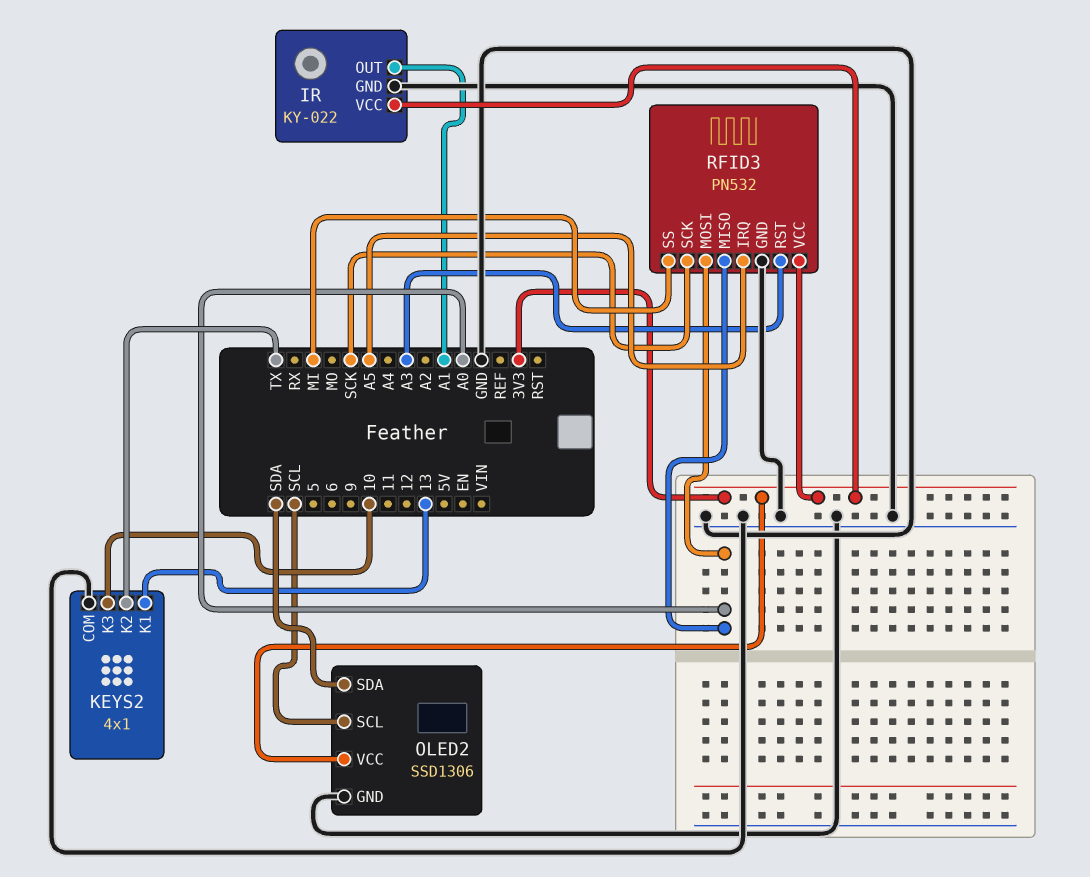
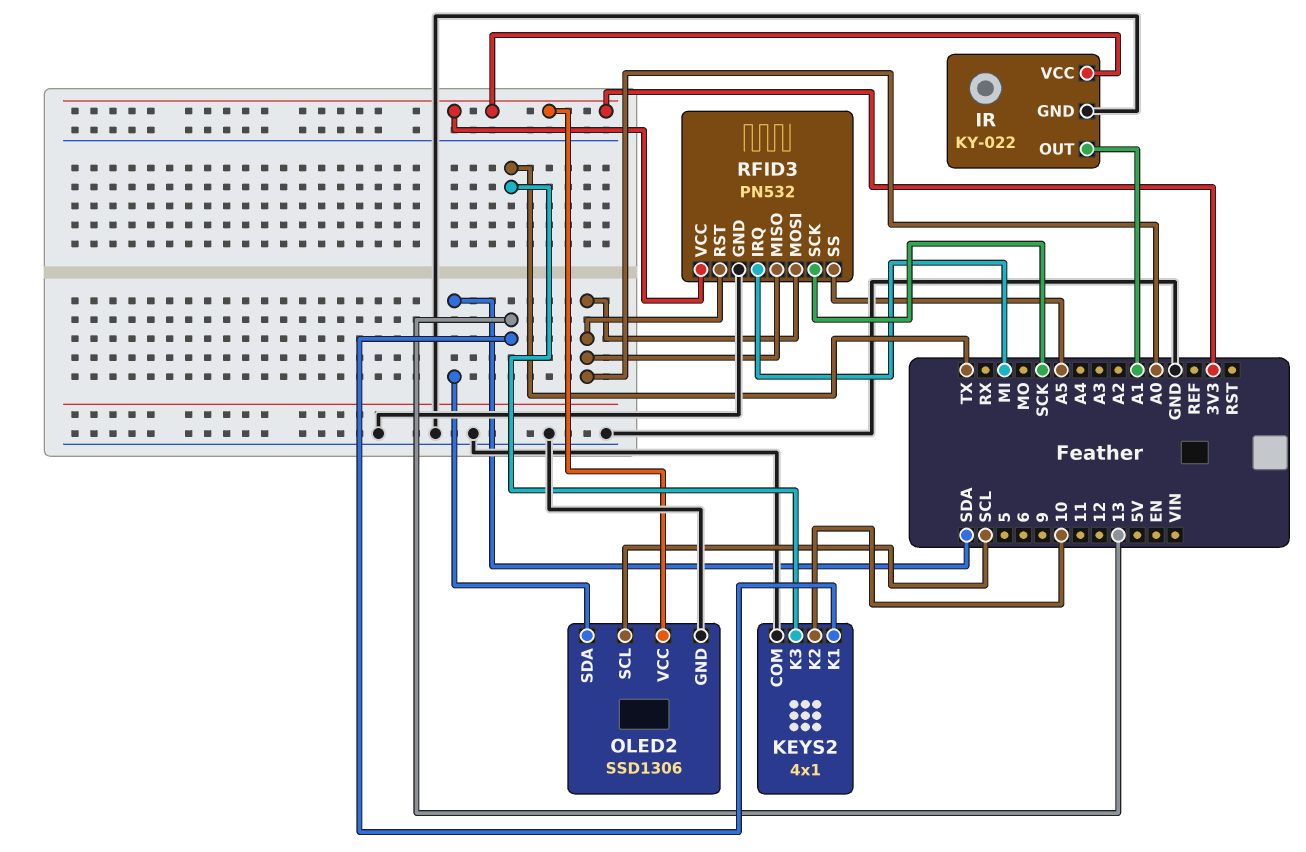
KEYS2 pin K2: TX -> 10
KEYS2 pin K3: 10 -> TX
RFID3 pin IRQ: A5 -> MI
RFID3 pin RST: A3 -> A0
RFID3 pin SS: MI -> A5

